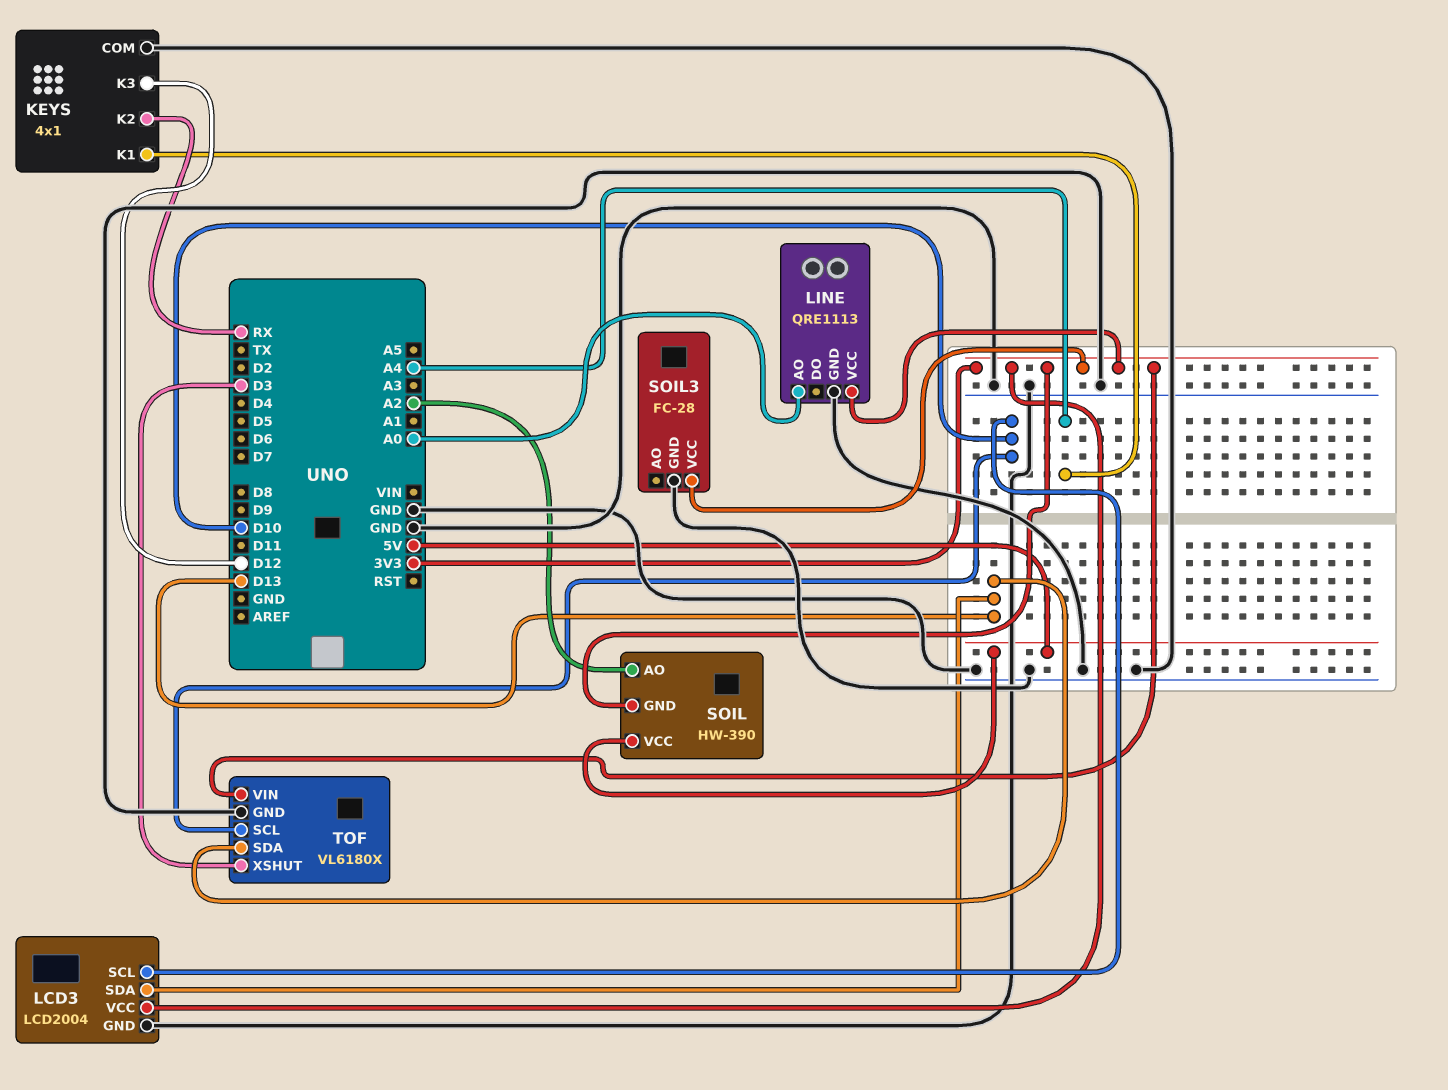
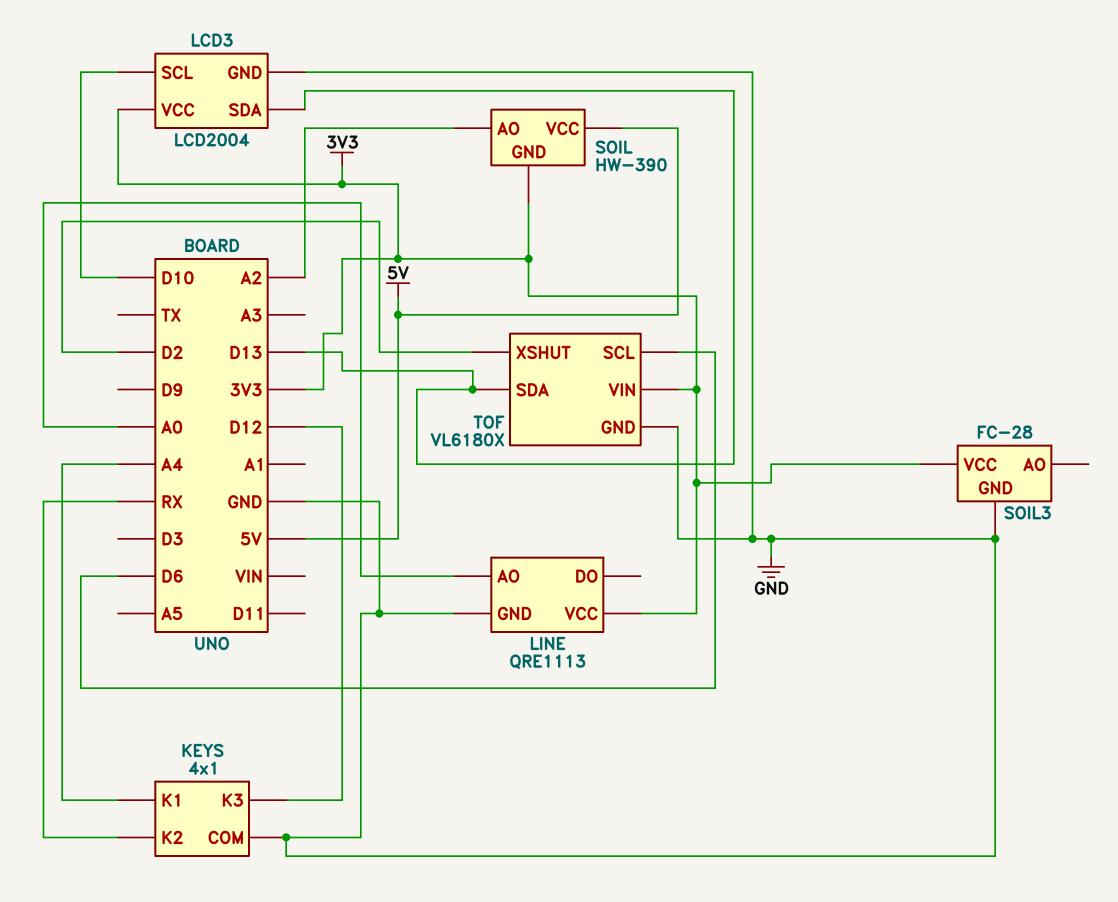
TOF pin SCL: D10 -> D6
TOF pin XSHUT: D3 -> D2

